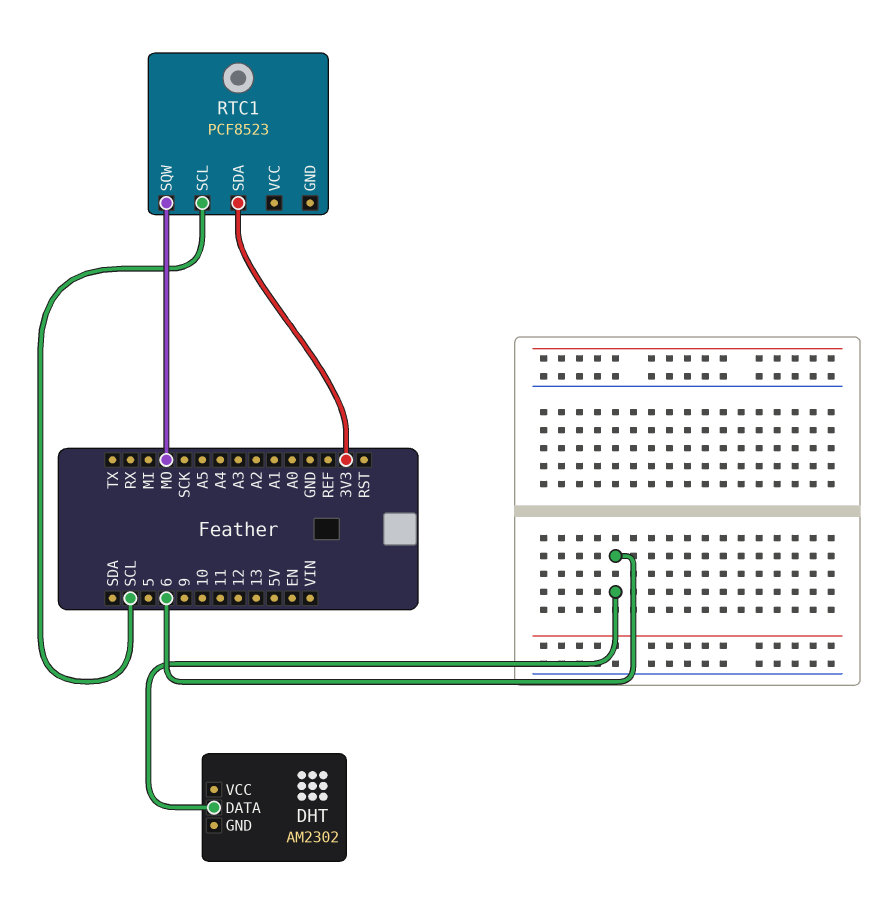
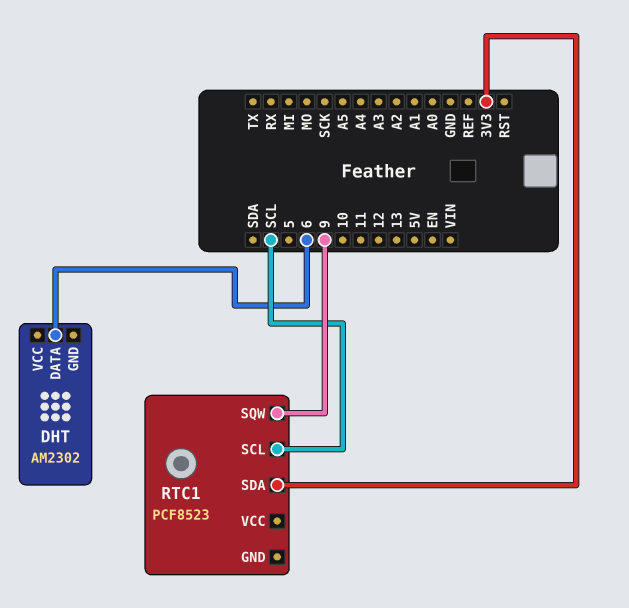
RTC1 pin SQW: MO -> 9

